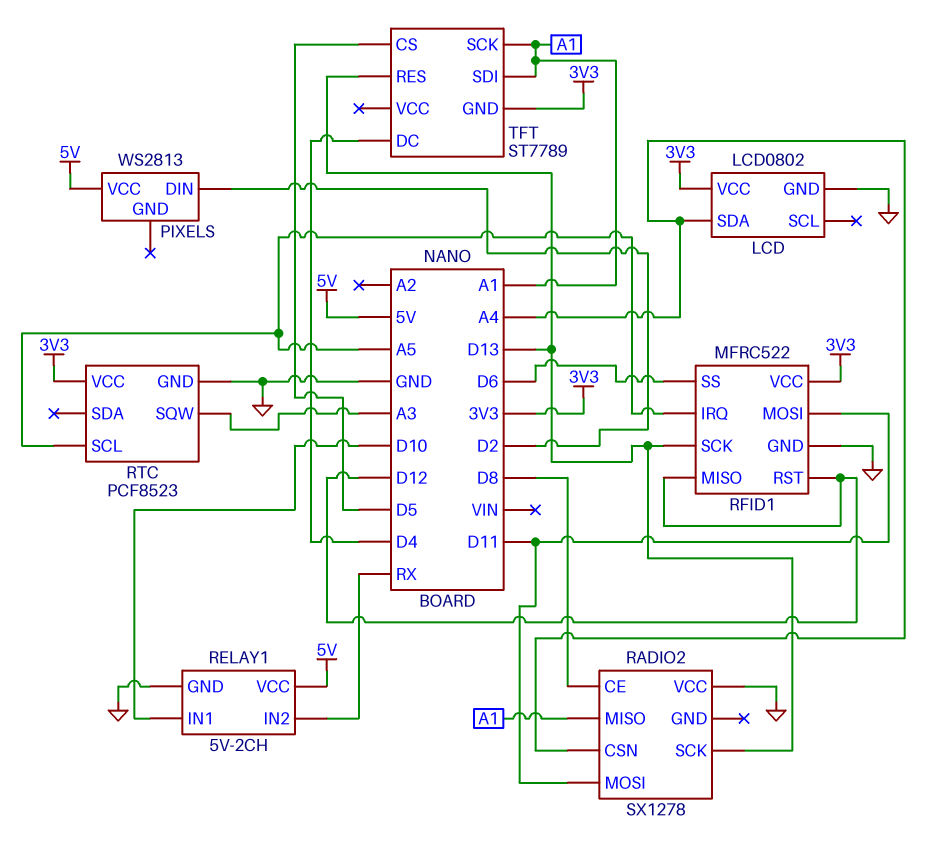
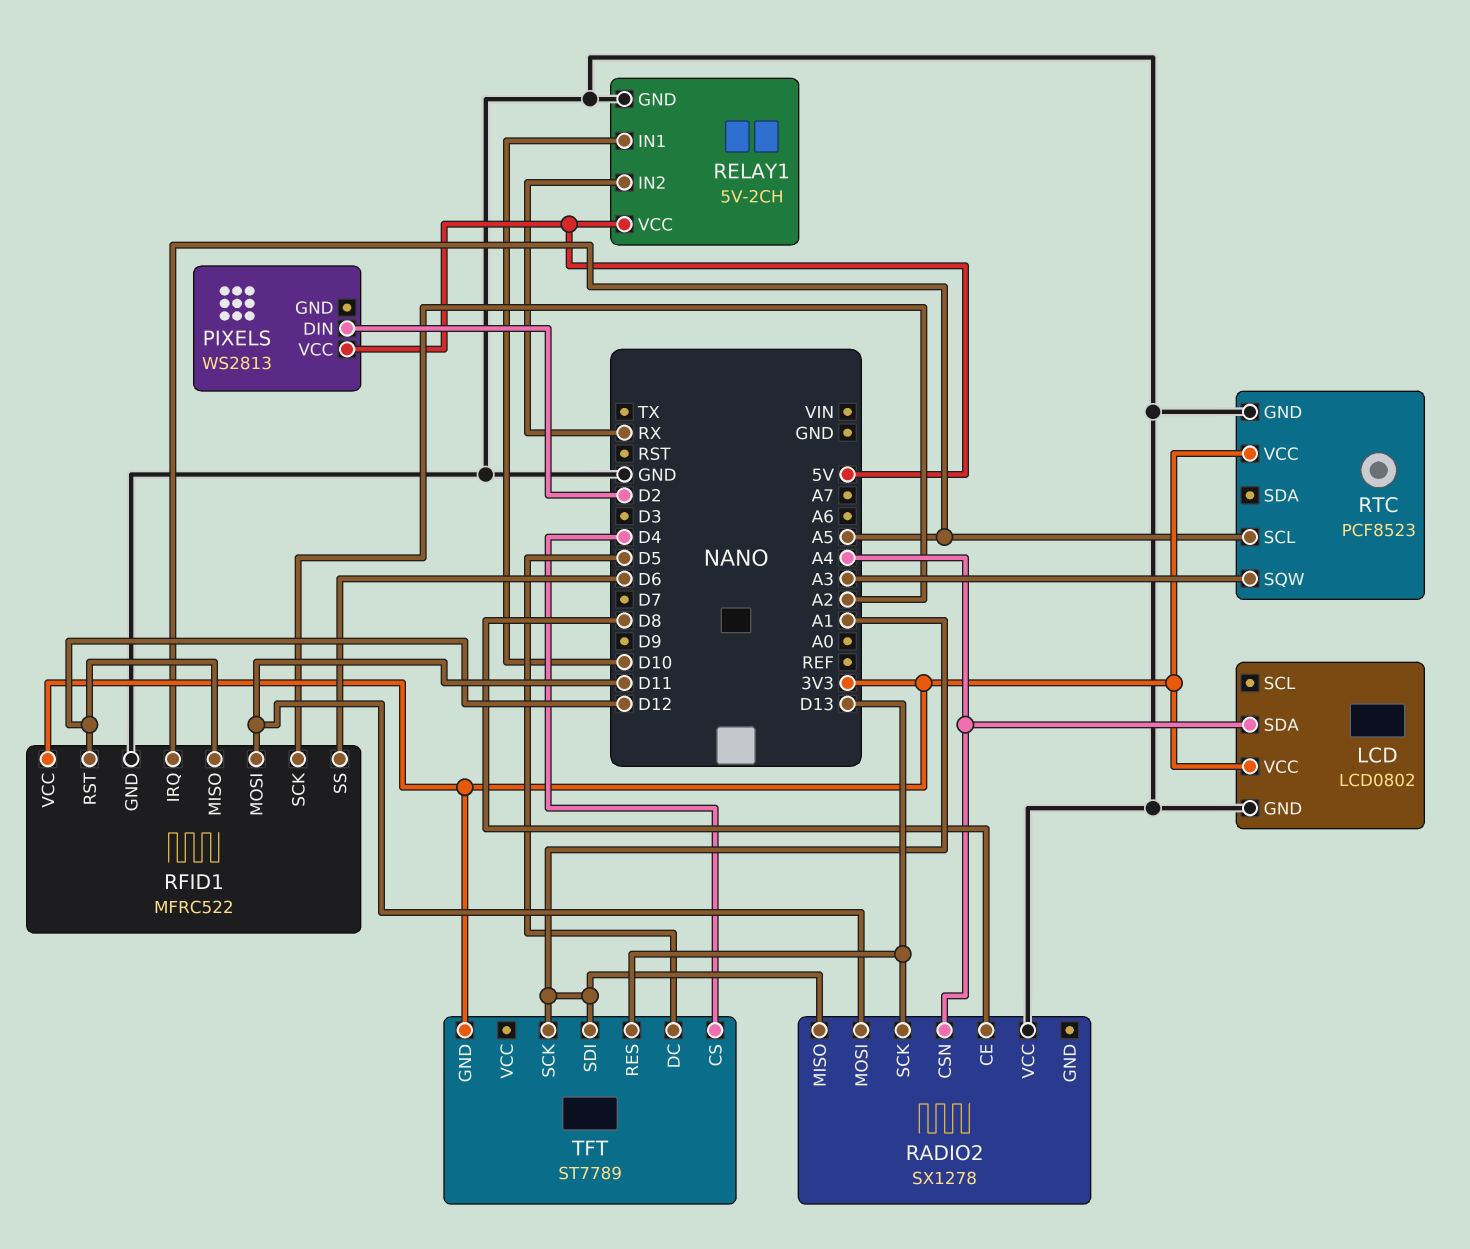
RFID1 pin SCK: D13 -> A2
TFT pin CS: D5 -> D4
TFT pin DC: D4 -> D5

